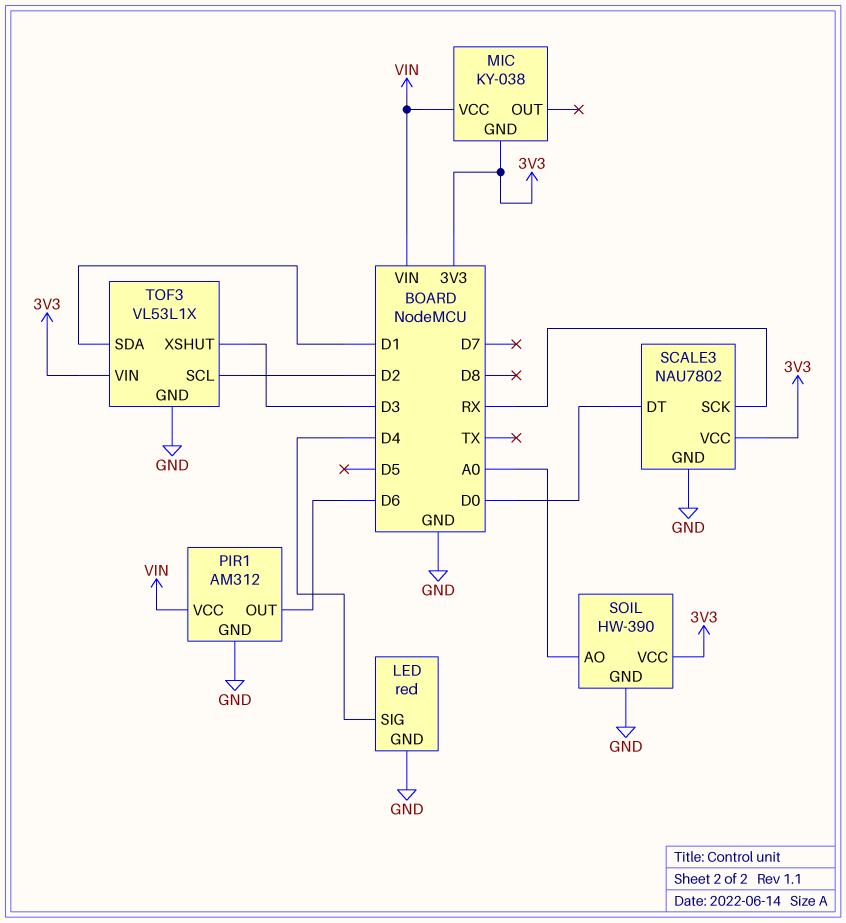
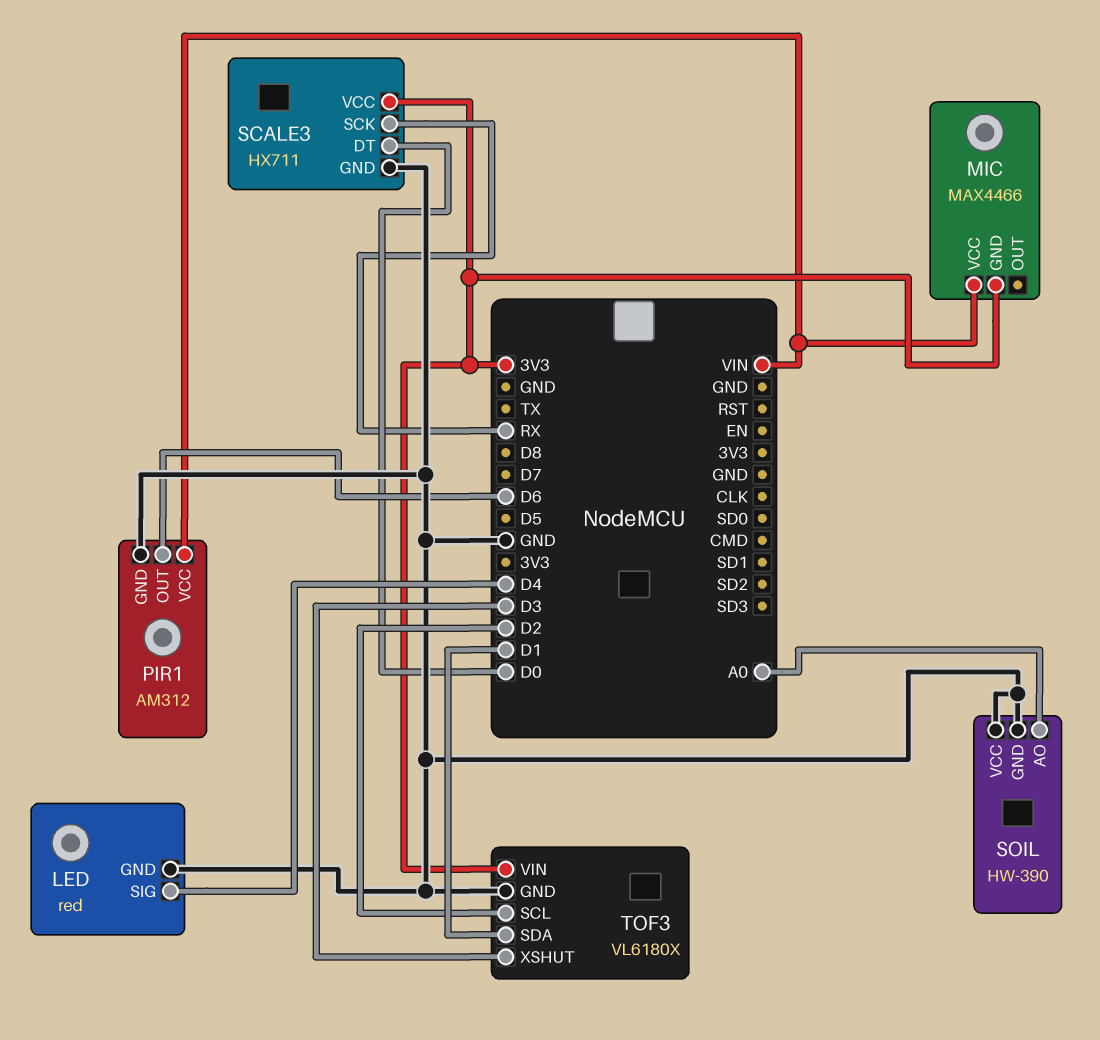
MIC: KY-038 -> MAX4466
SCALE3: NAU7802 -> HX711
SOIL pin VCC: 3V3 -> GND
TOF3: VL53L1X -> VL6180X

